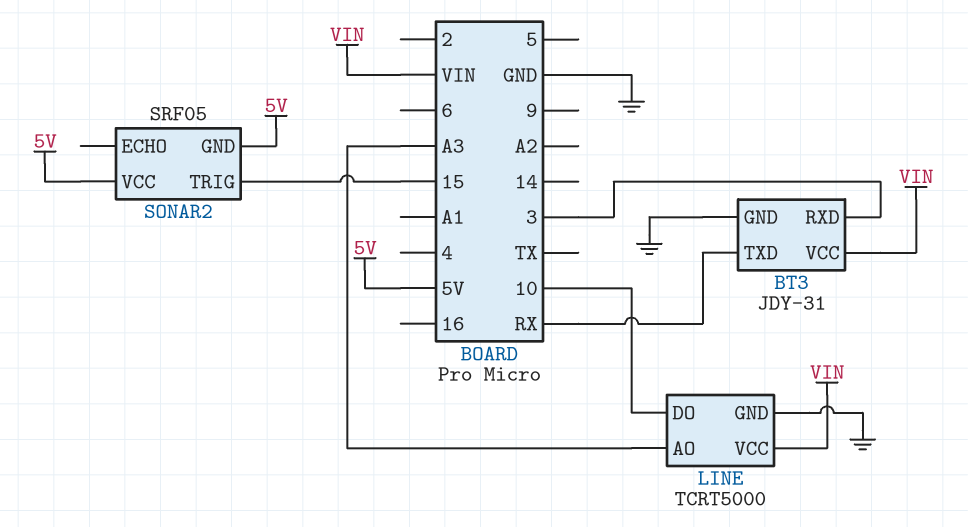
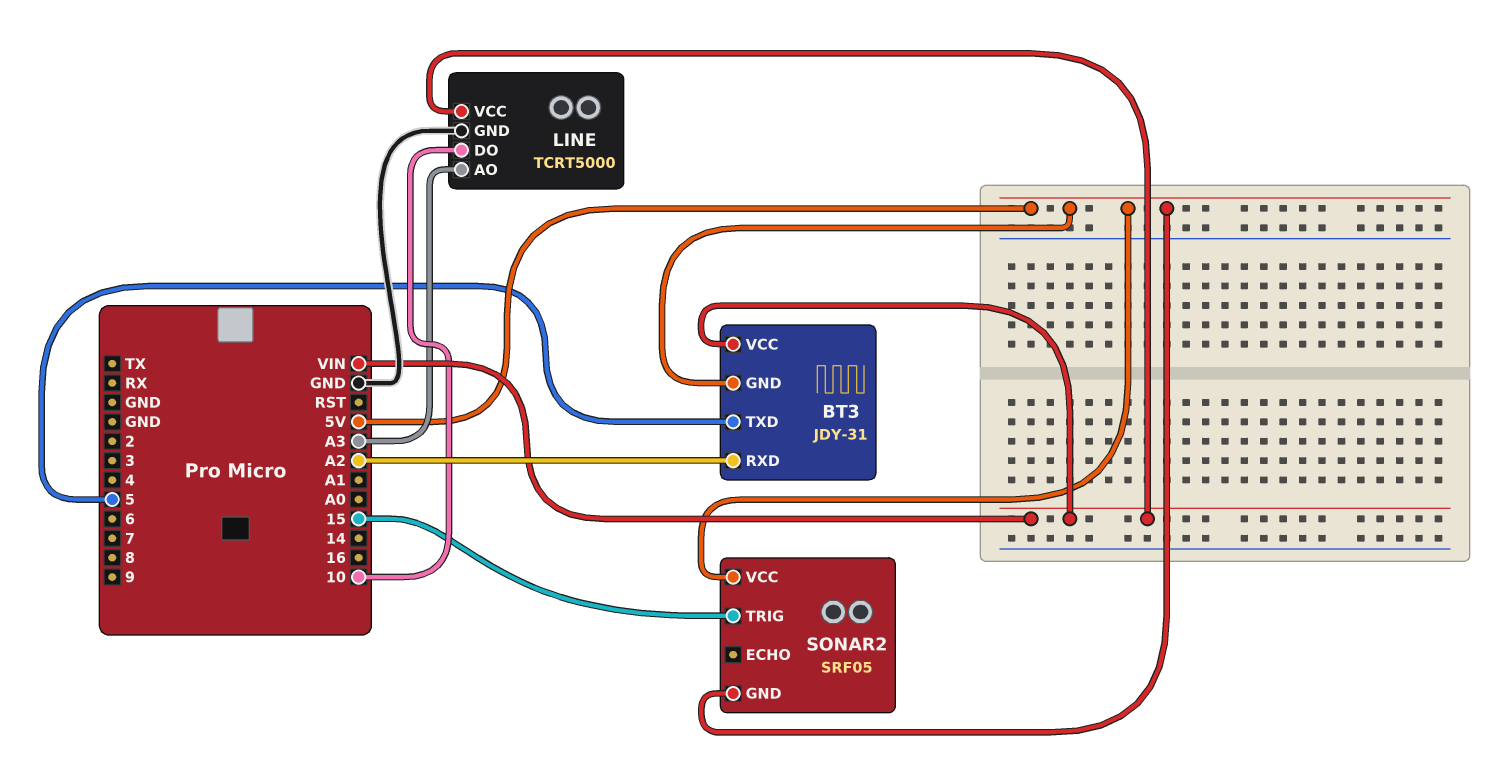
BT3 pin GND: GND -> 5V
BT3 pin RXD: 3 -> A2
BT3 pin TXD: RX -> 5

